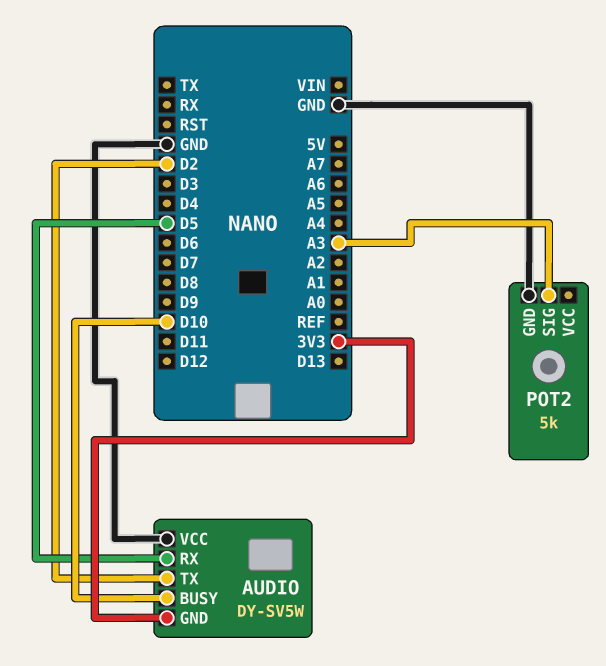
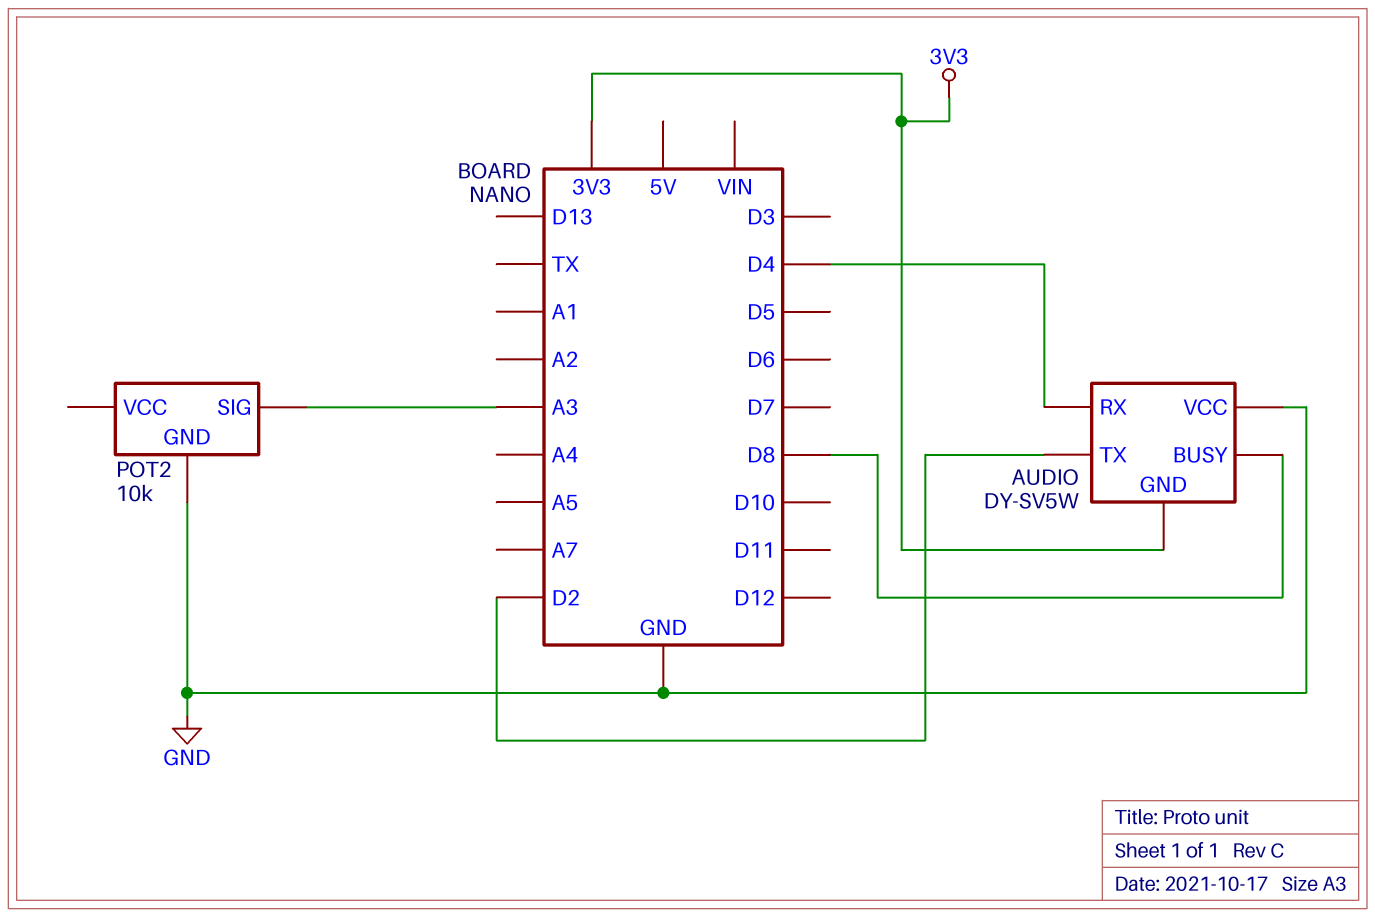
AUDIO pin BUSY: D10 -> D8
AUDIO pin RX: D5 -> D4
POT2: 5k -> 10k

